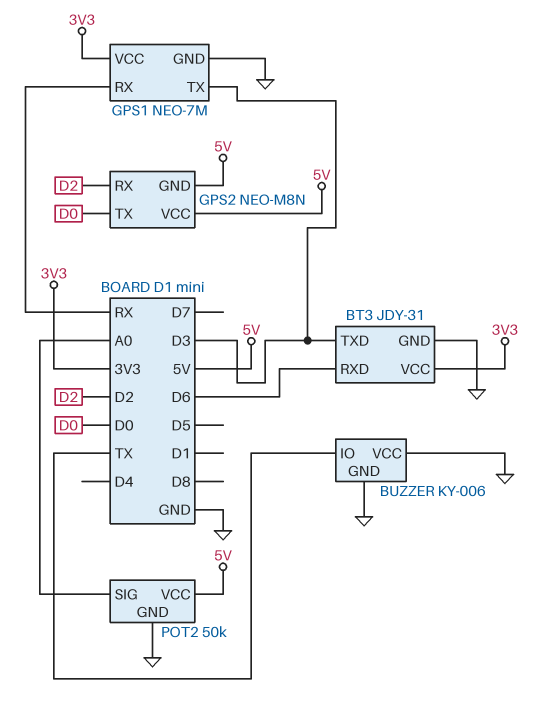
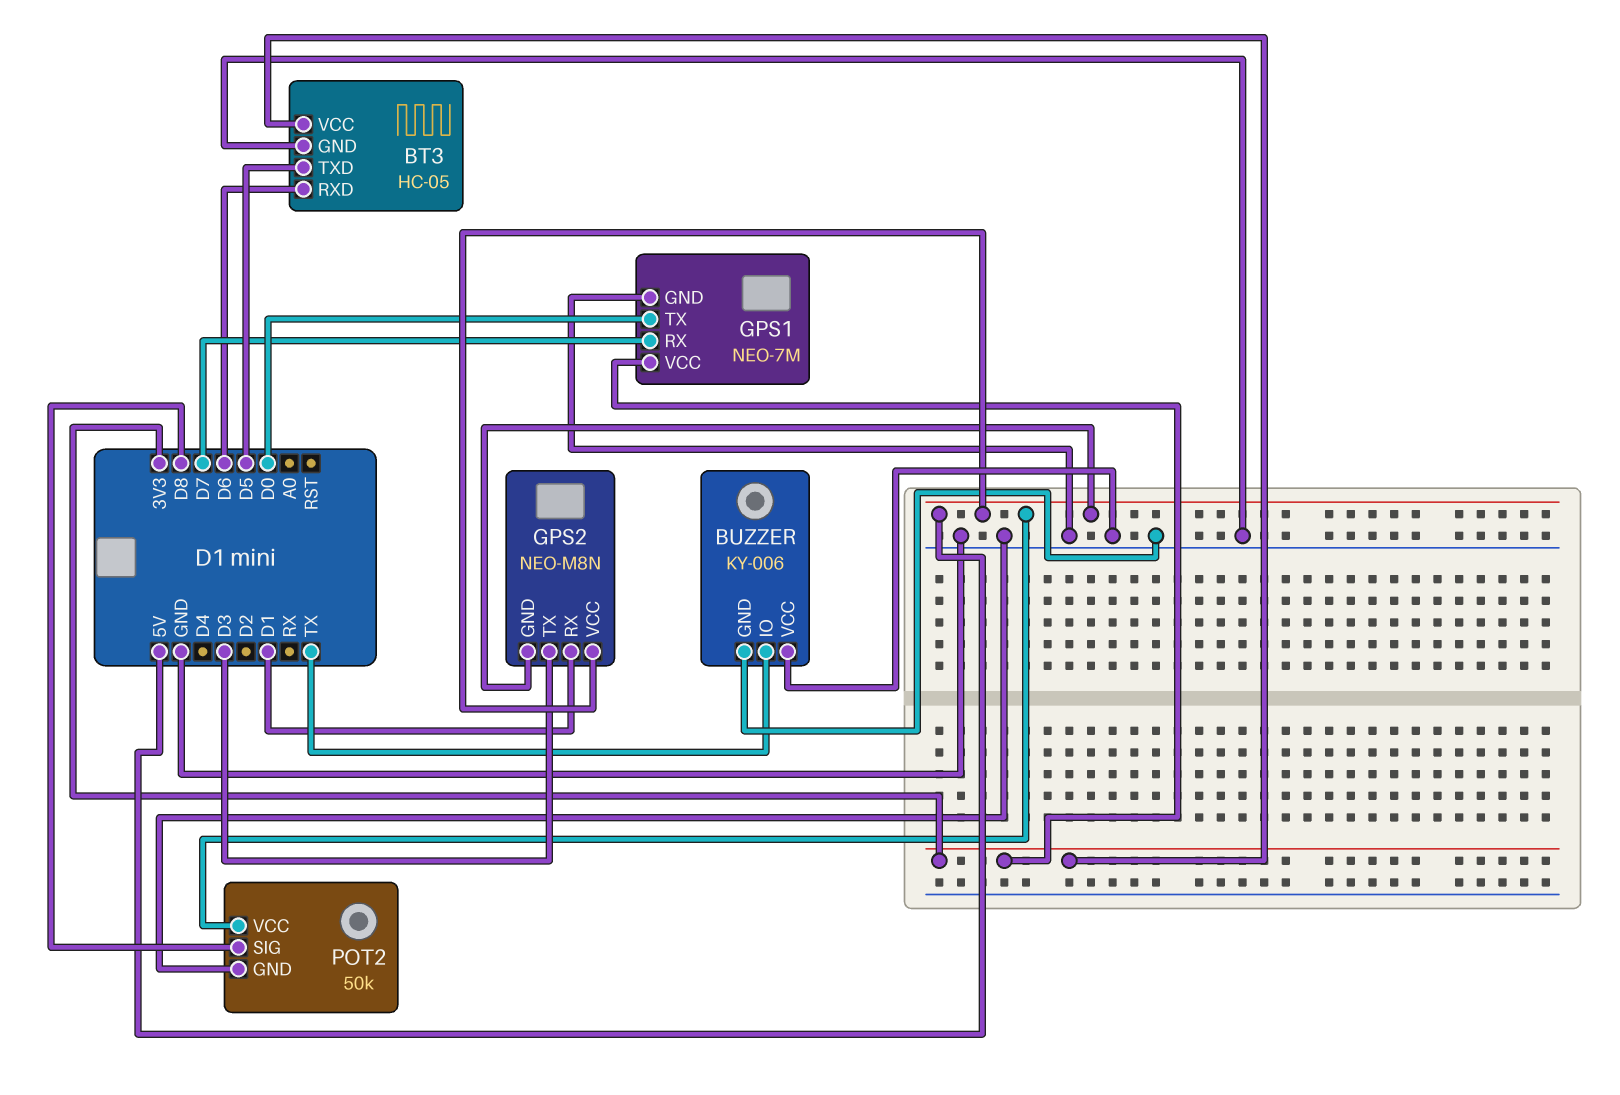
BT3: JDY-31 -> HC-05
BT3 pin TXD: D3 -> D5
GPS1 pin RX: RX -> D7
GPS1 pin TX: D3 -> D0
GPS2 pin RX: D2 -> D1
GPS2 pin TX: D0 -> D3
POT2 pin SIG: A0 -> D8

